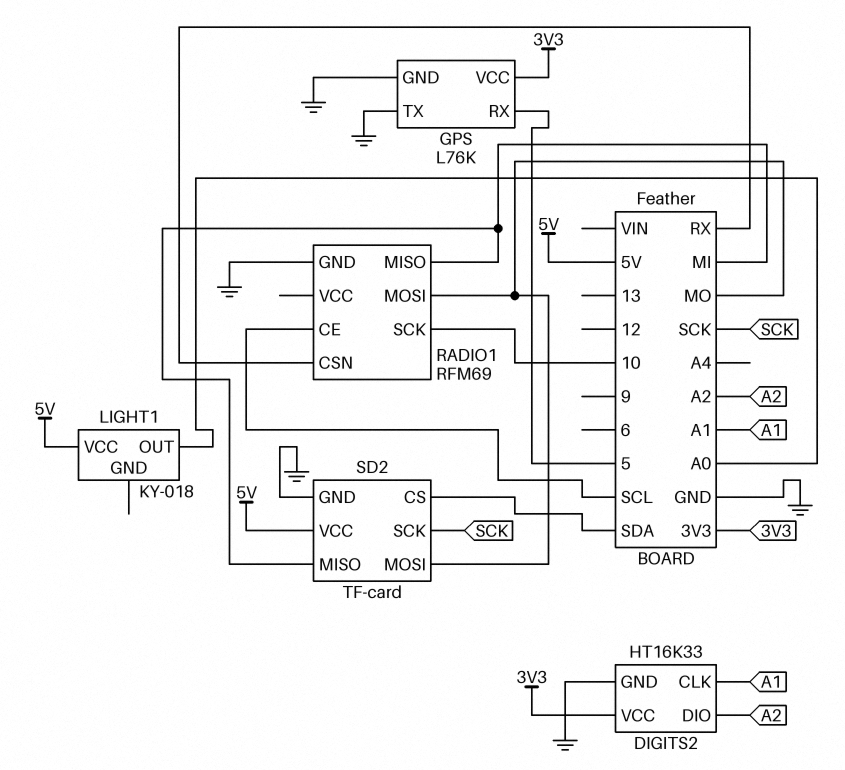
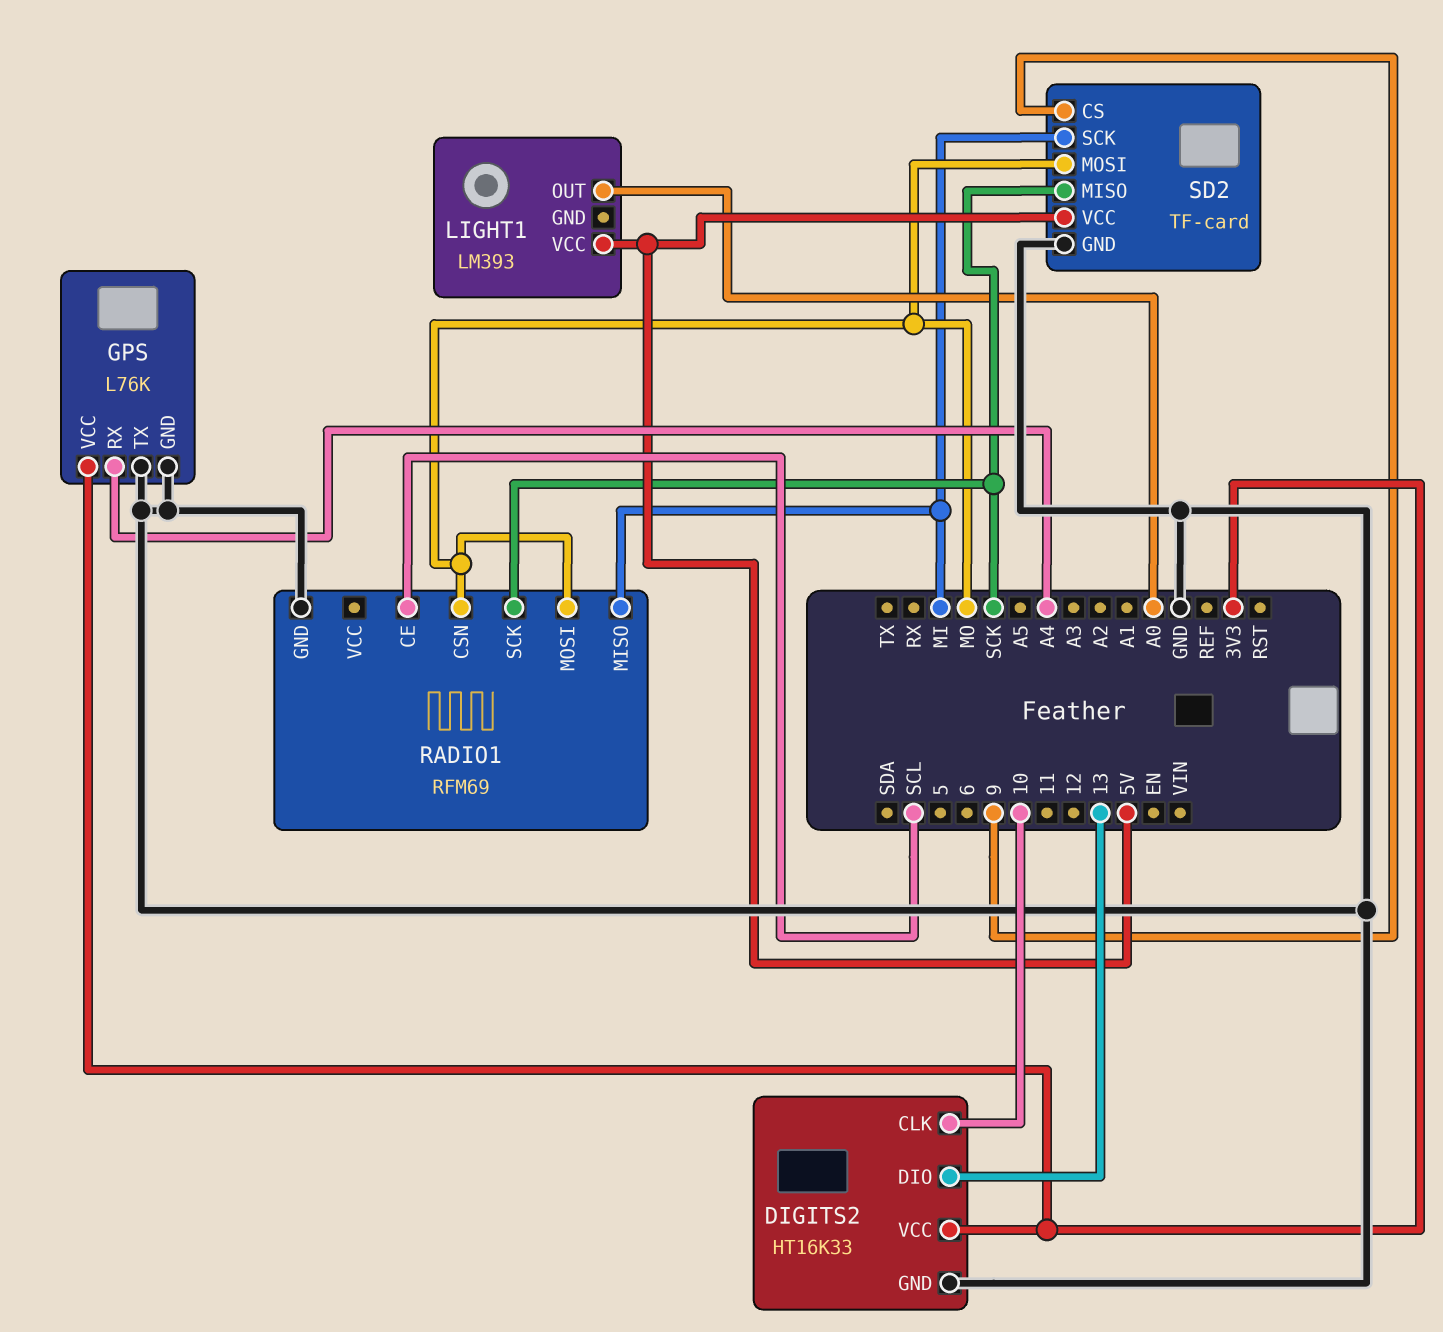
DIGITS2 pin CLK: A1 -> 10
DIGITS2 pin DIO: A2 -> 13
GPS pin RX: 5 -> A4
LIGHT1: KY-018 -> LM393
RADIO1 pin CSN: RX -> MO
RADIO1 pin SCK: 10 -> SCK
SD2 pin CS: SDA -> 9
SD2 pin MISO: MI -> SCK
SD2 pin SCK: SCK -> MI

